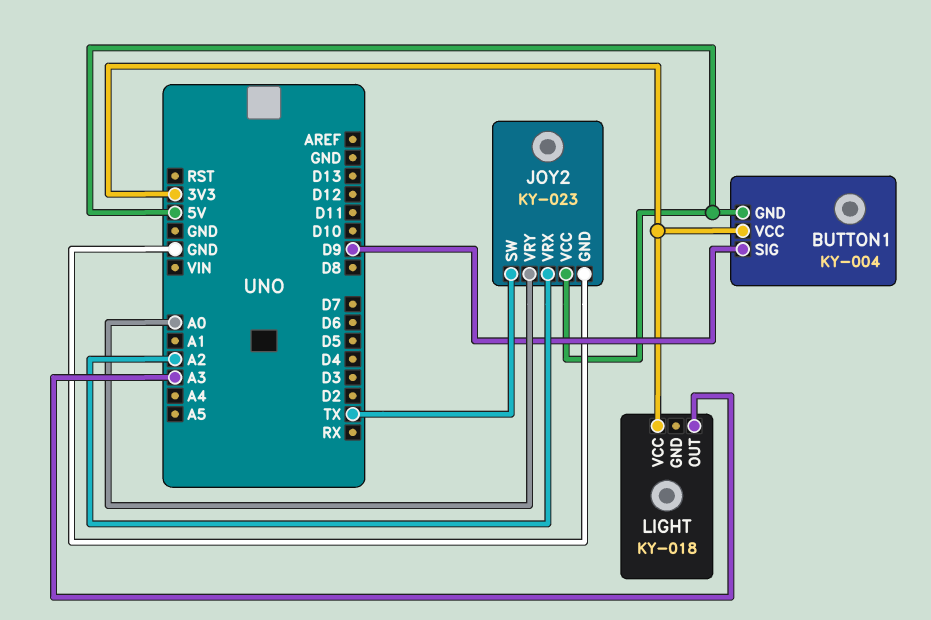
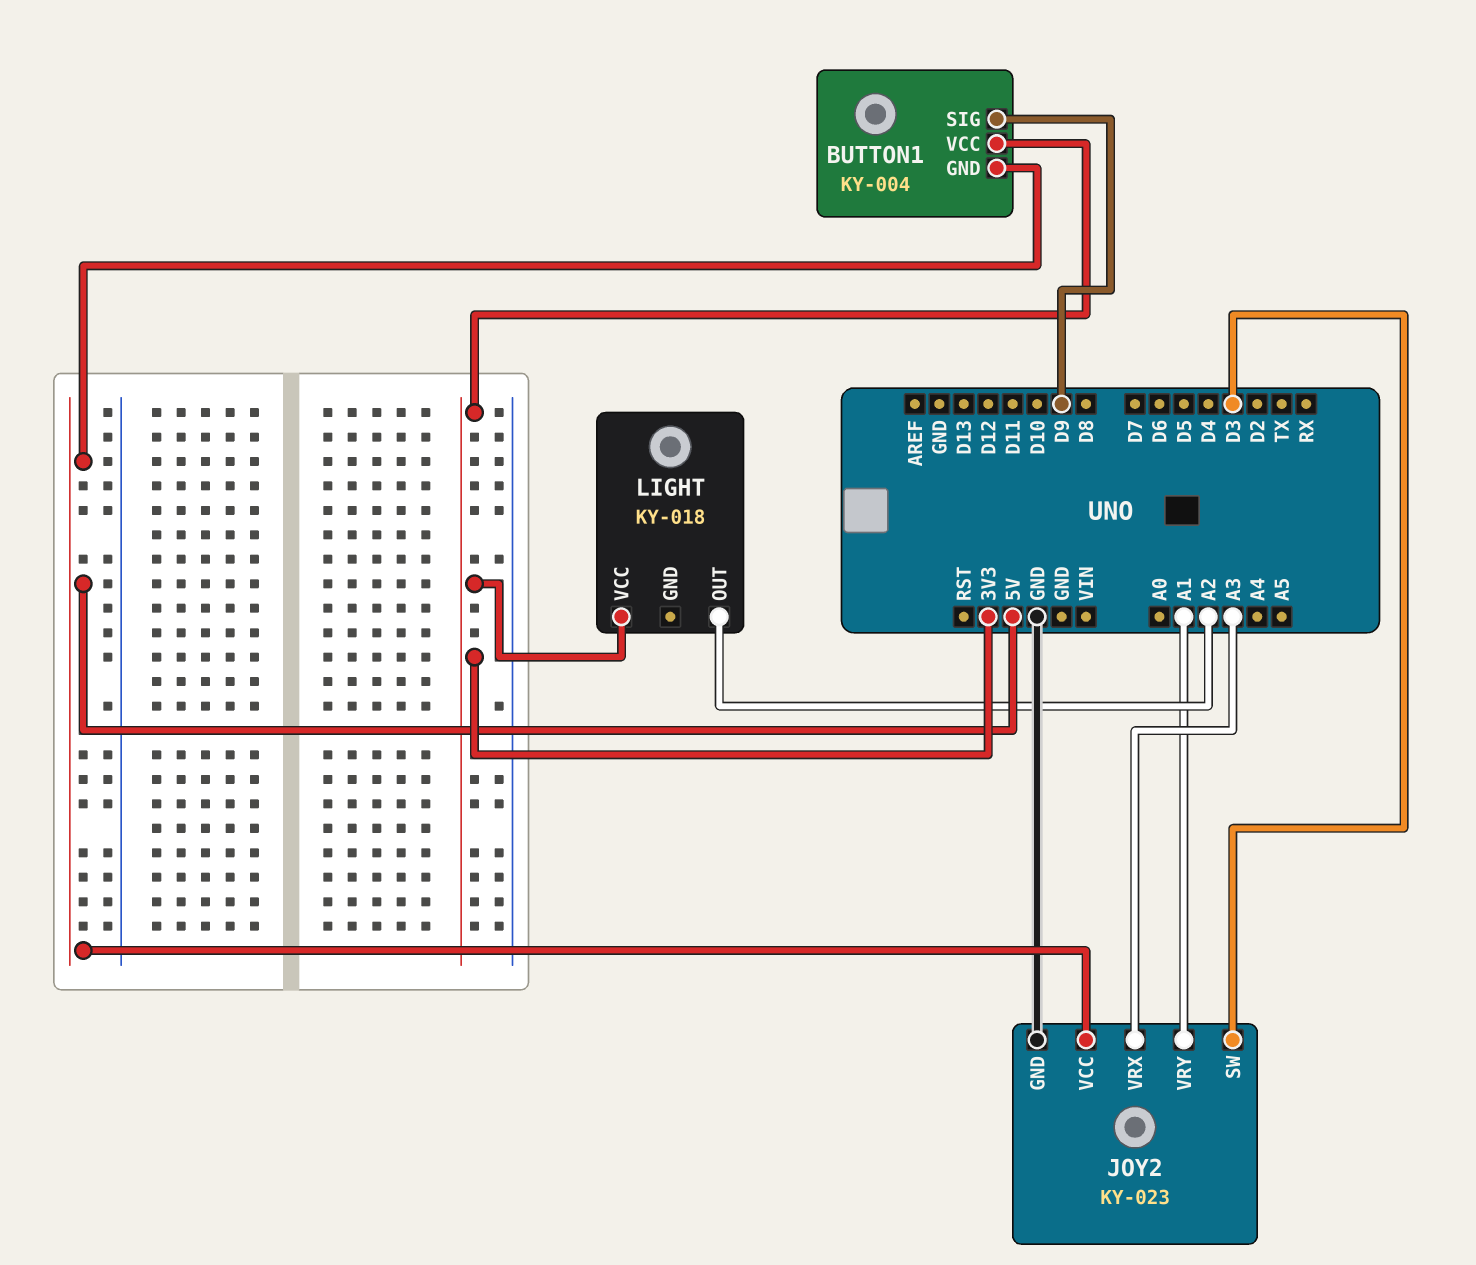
JOY2 pin SW: TX -> D3
JOY2 pin VRX: A2 -> A3
JOY2 pin VRY: A0 -> A1
LIGHT pin OUT: A3 -> A2

